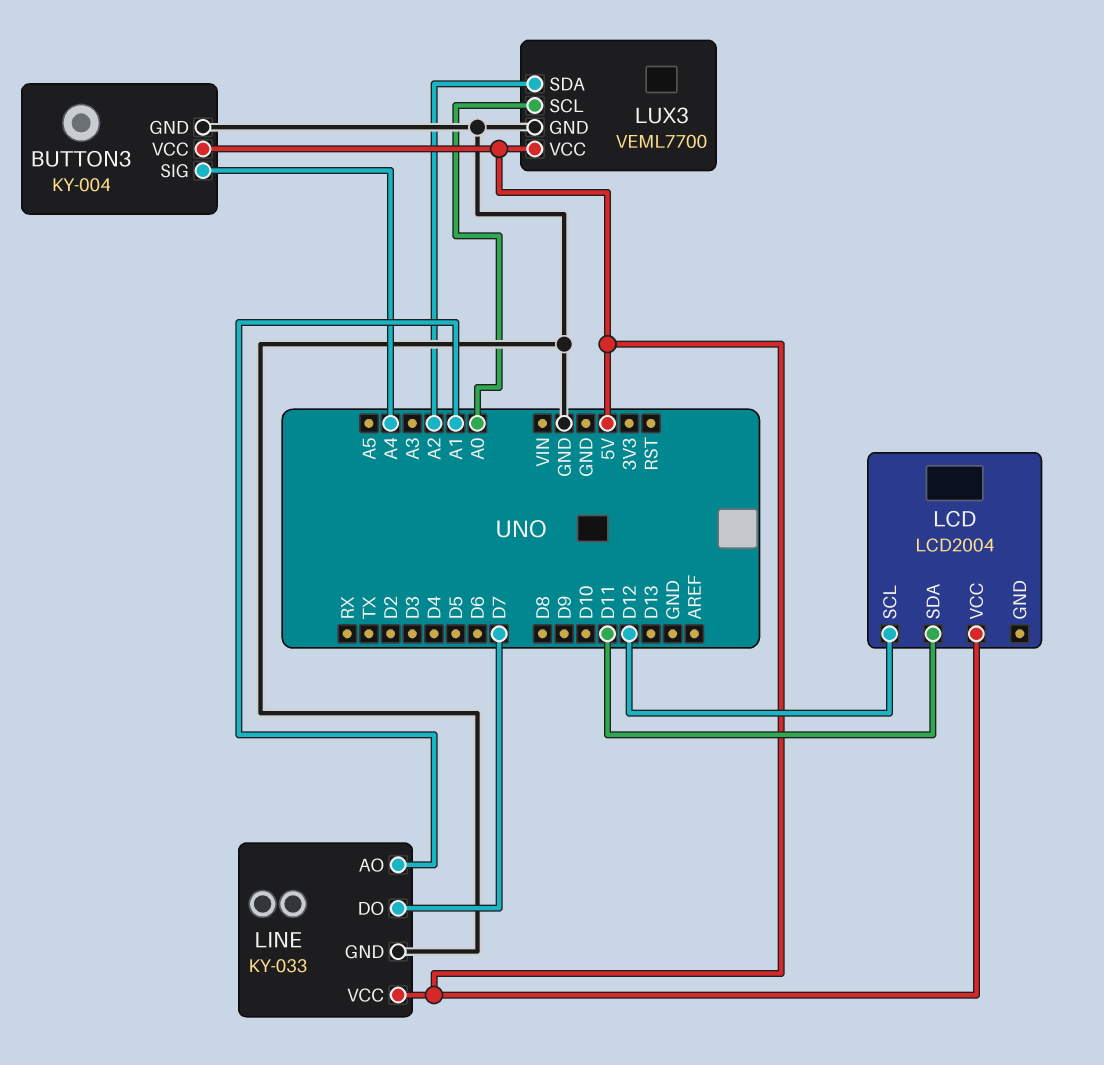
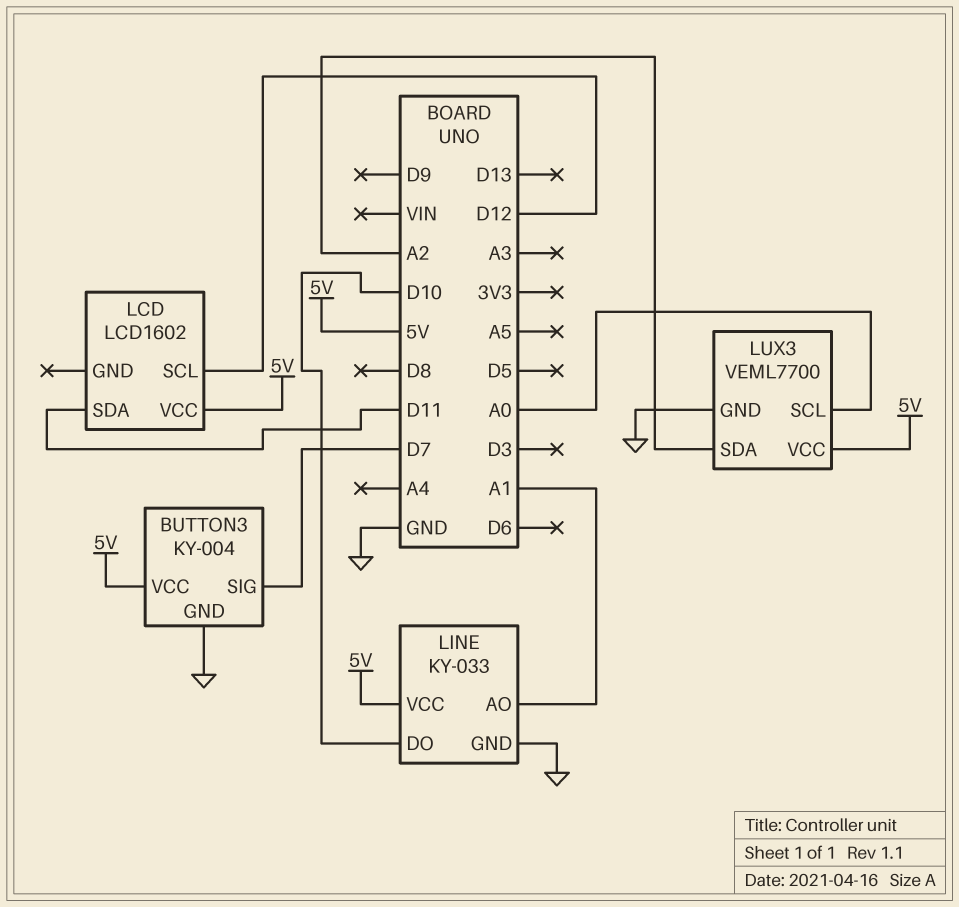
BUTTON3 pin SIG: A4 -> D7
LCD: LCD2004 -> LCD1602
LINE pin DO: D7 -> D10

